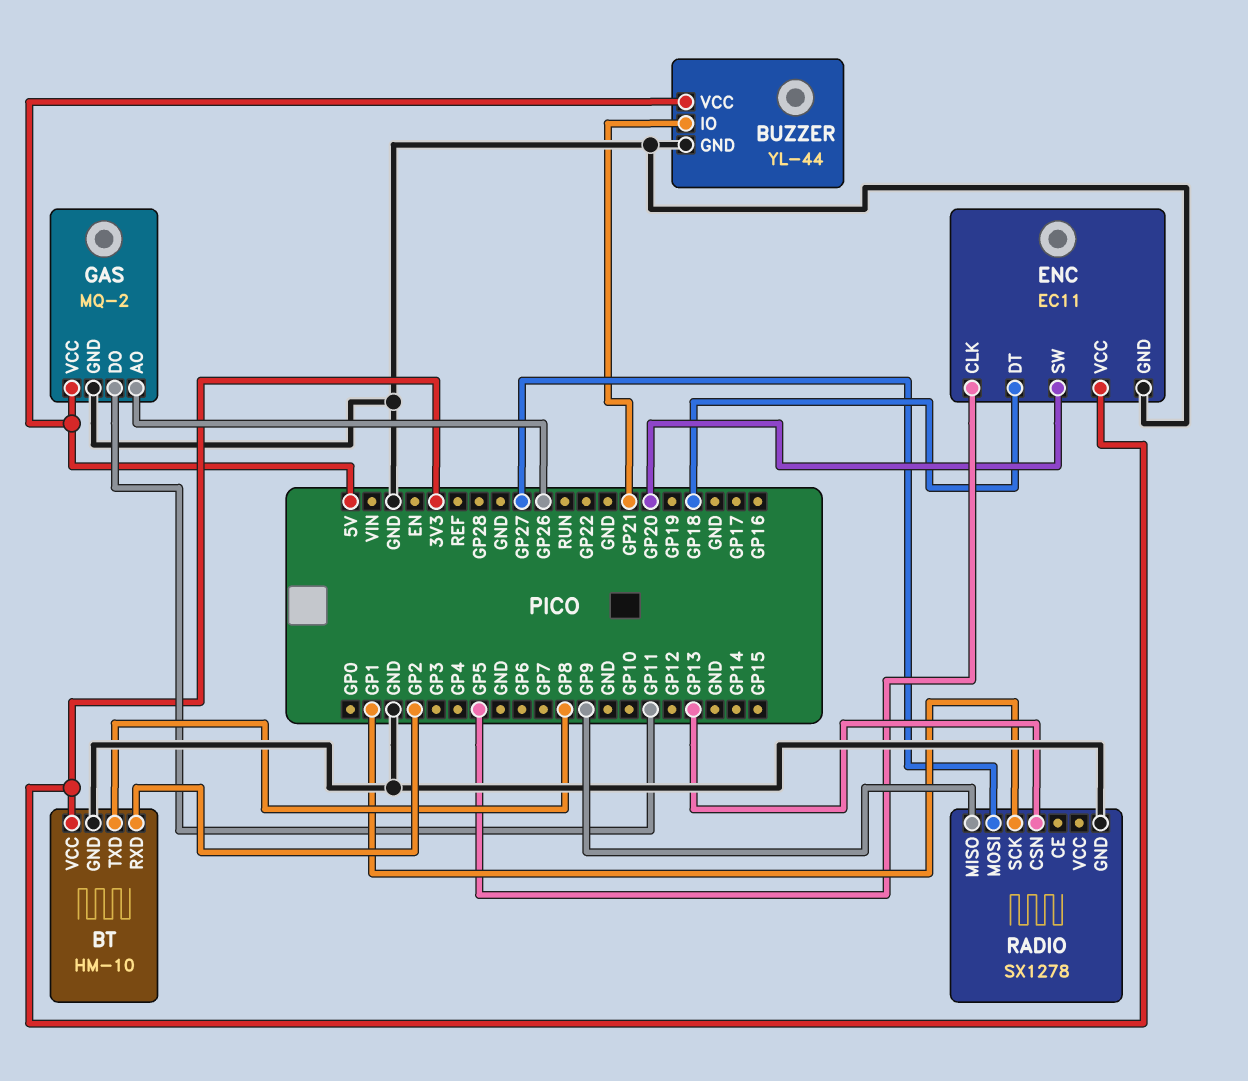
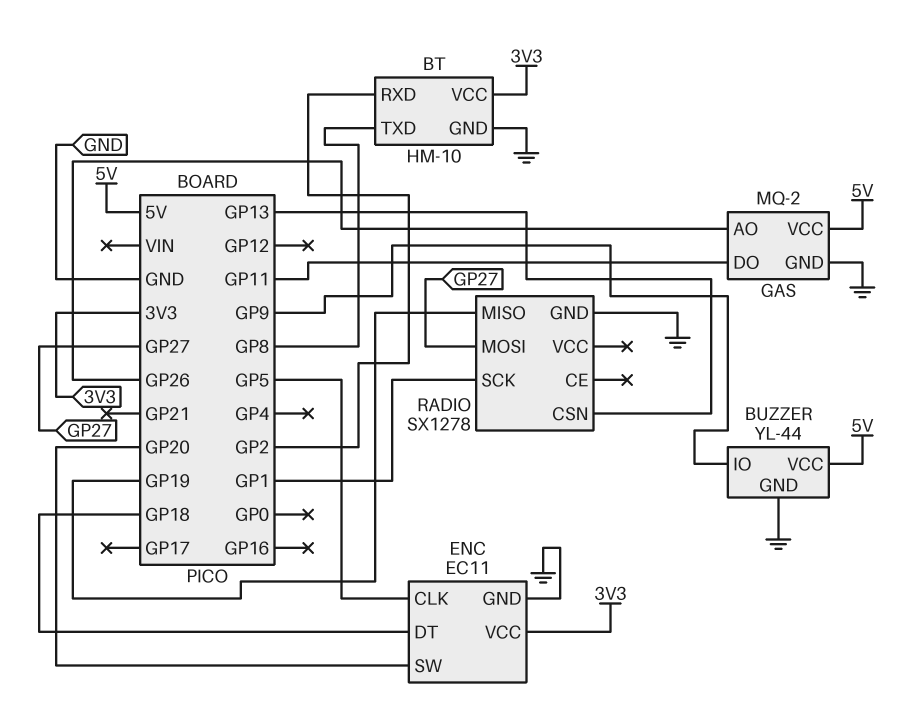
BUZZER pin IO: GP21 -> GP9
RADIO pin MISO: GP9 -> GP19

